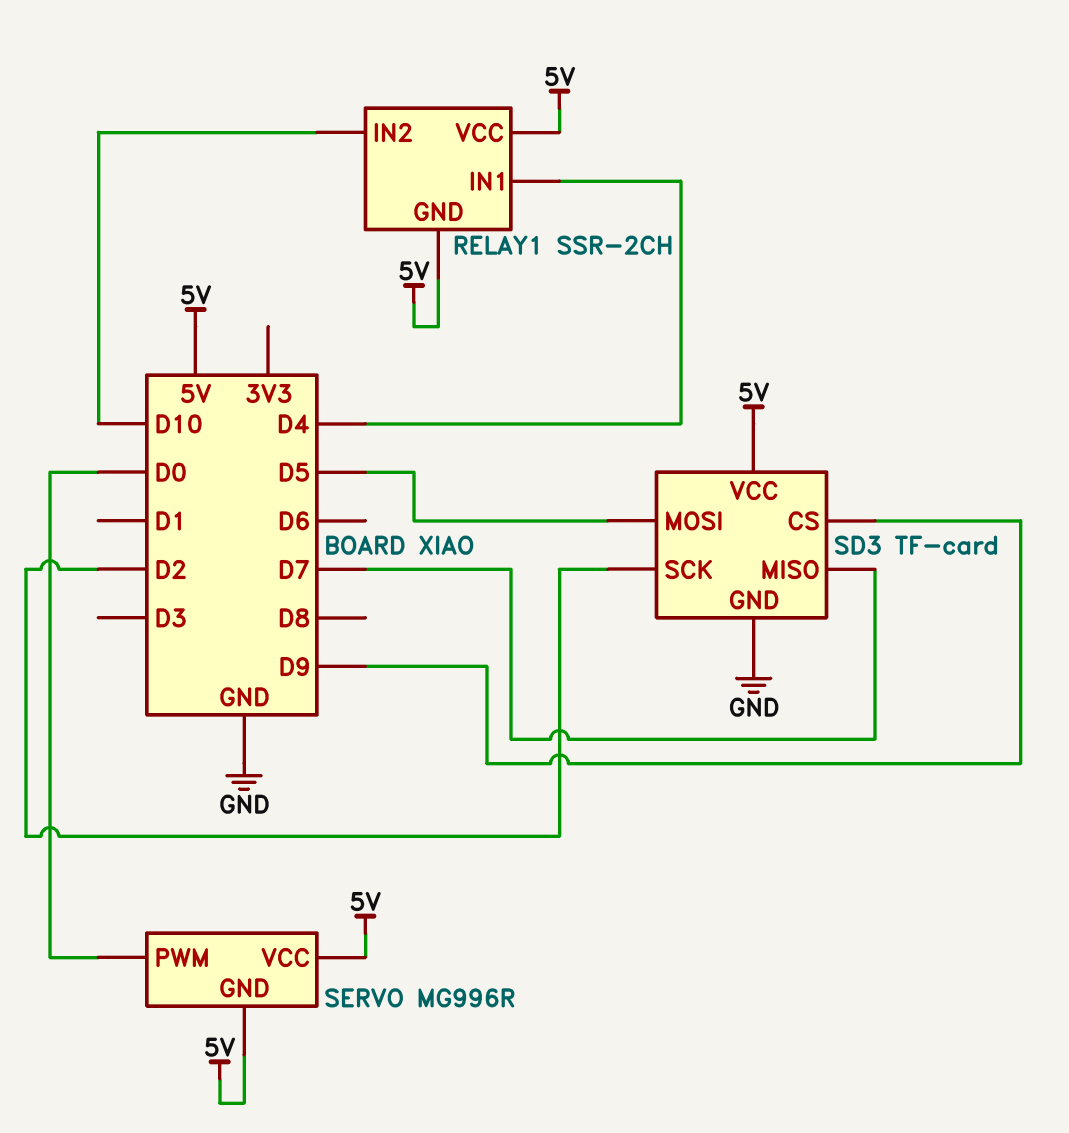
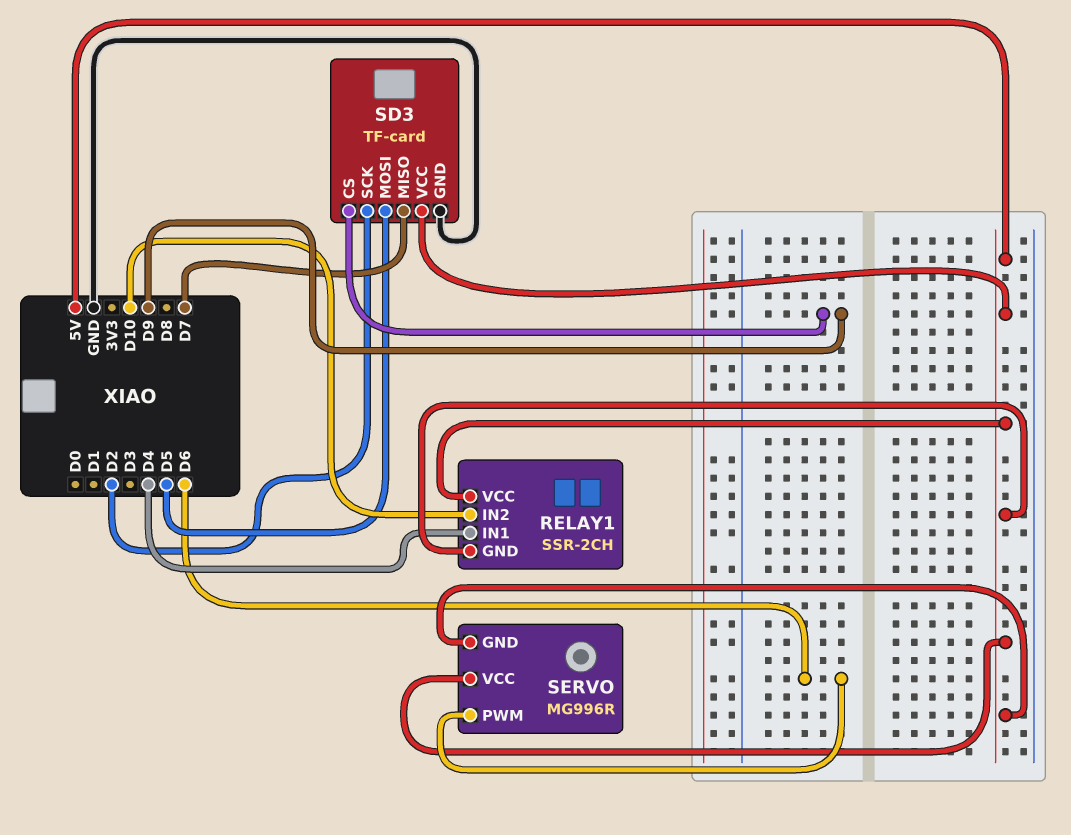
SERVO pin PWM: D0 -> D6

